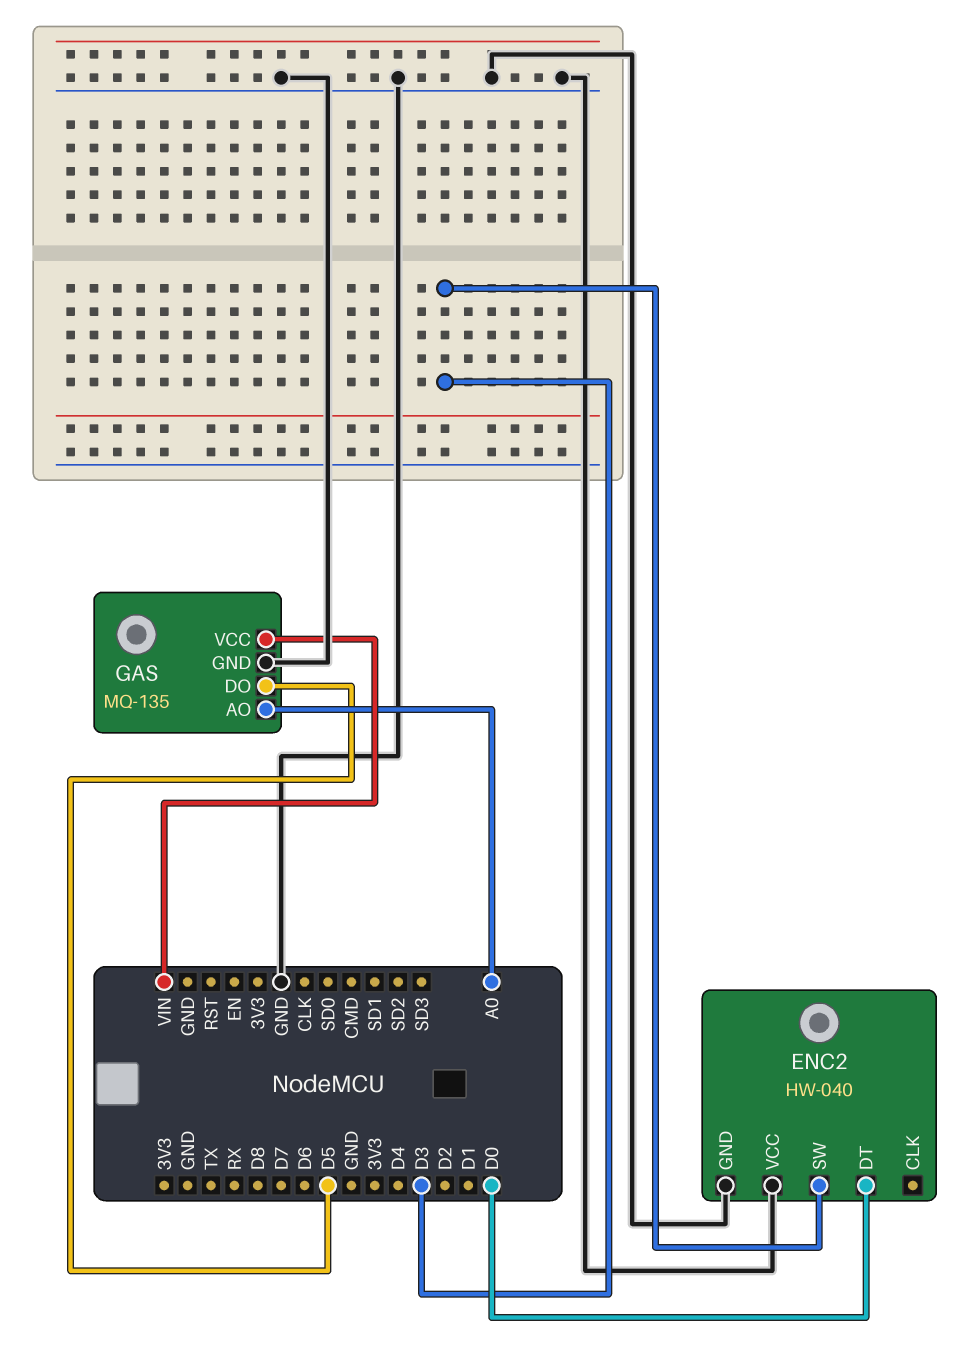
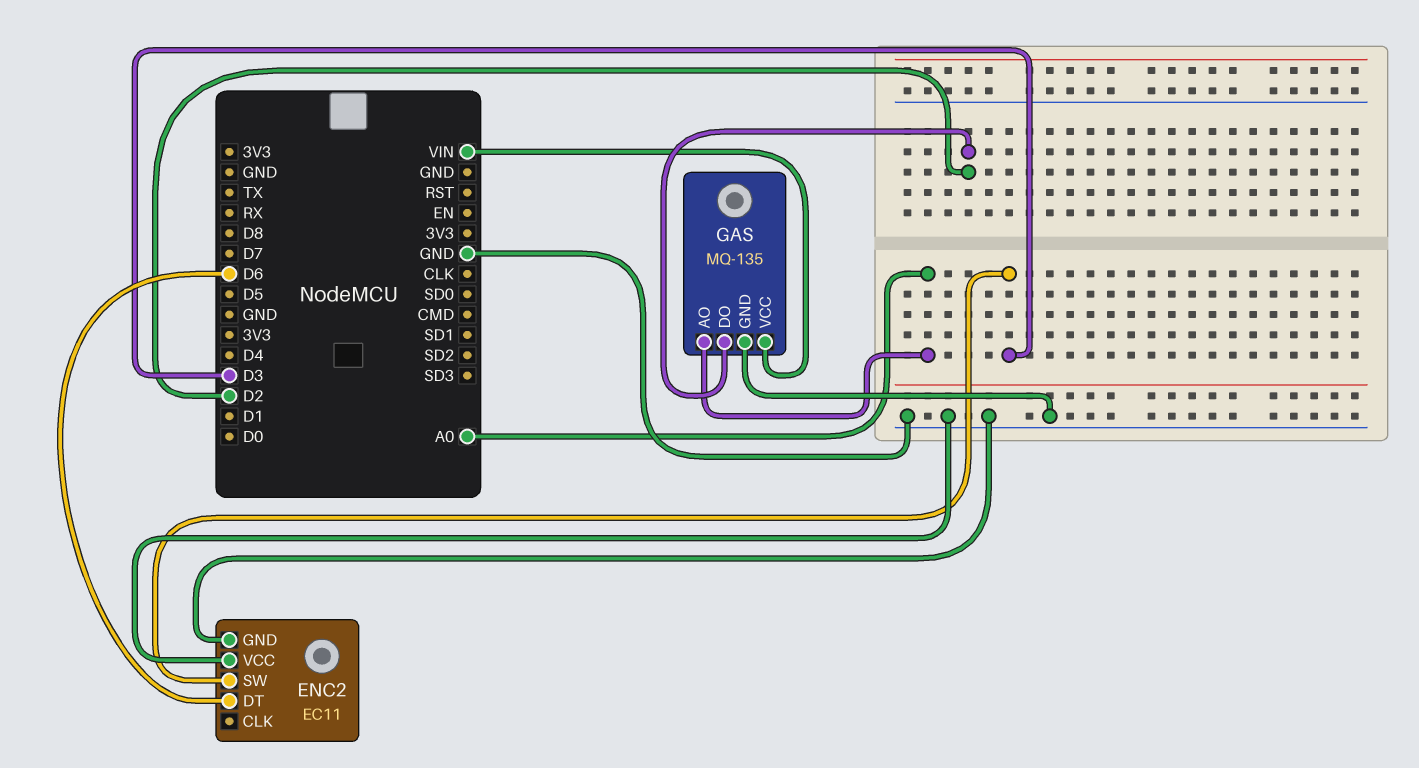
ENC2: HW-040 -> EC11
ENC2 pin DT: D0 -> D6
GAS pin DO: D5 -> D2

